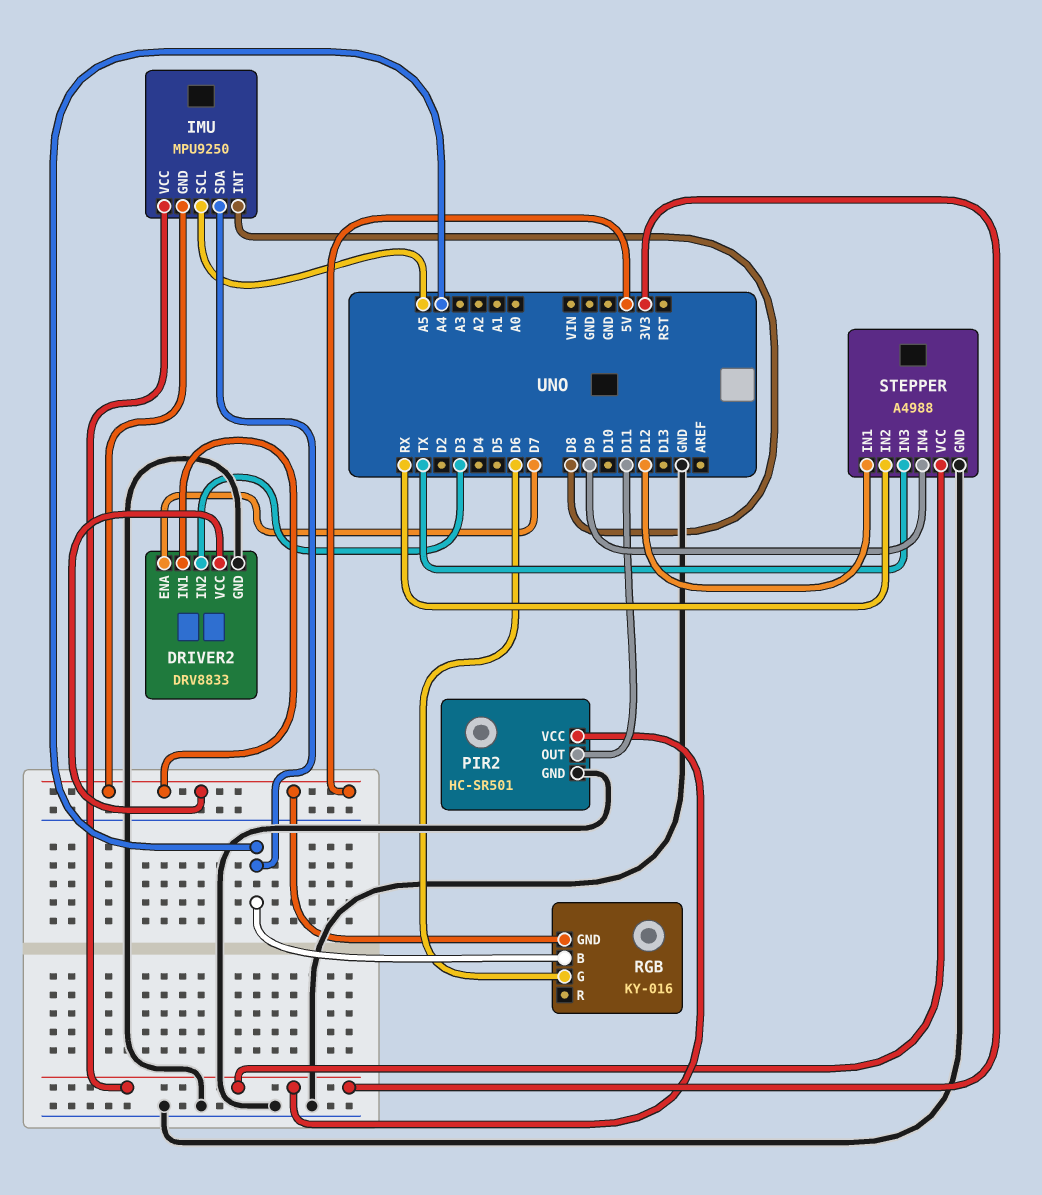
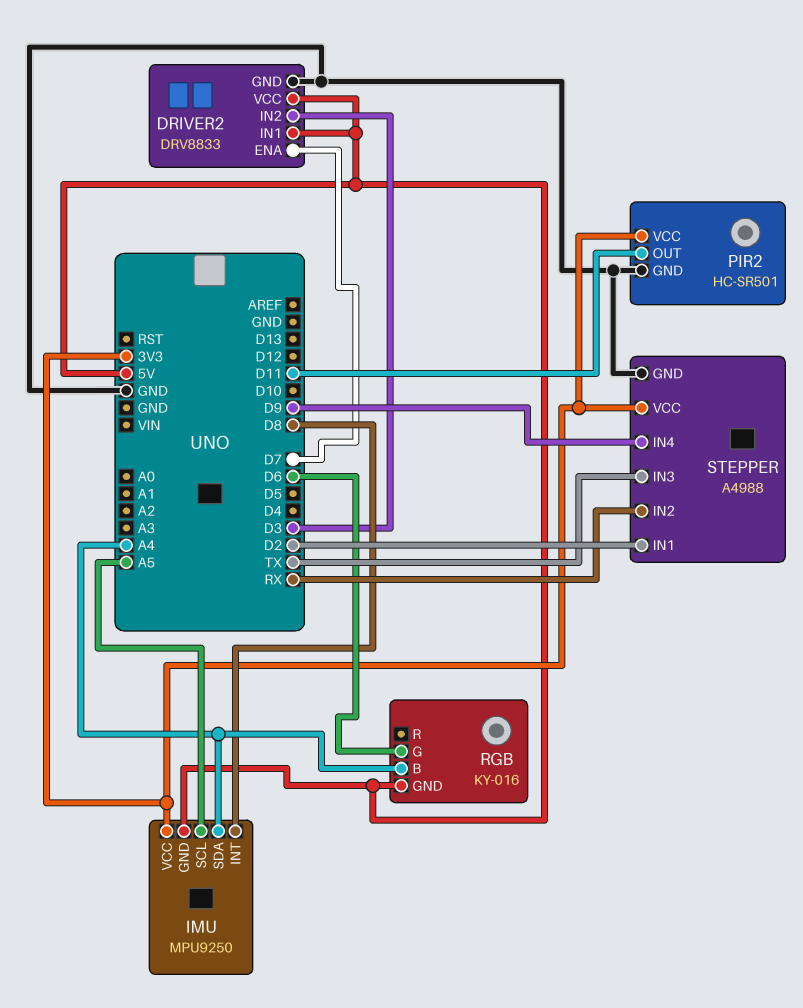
STEPPER pin IN1: D12 -> D2

